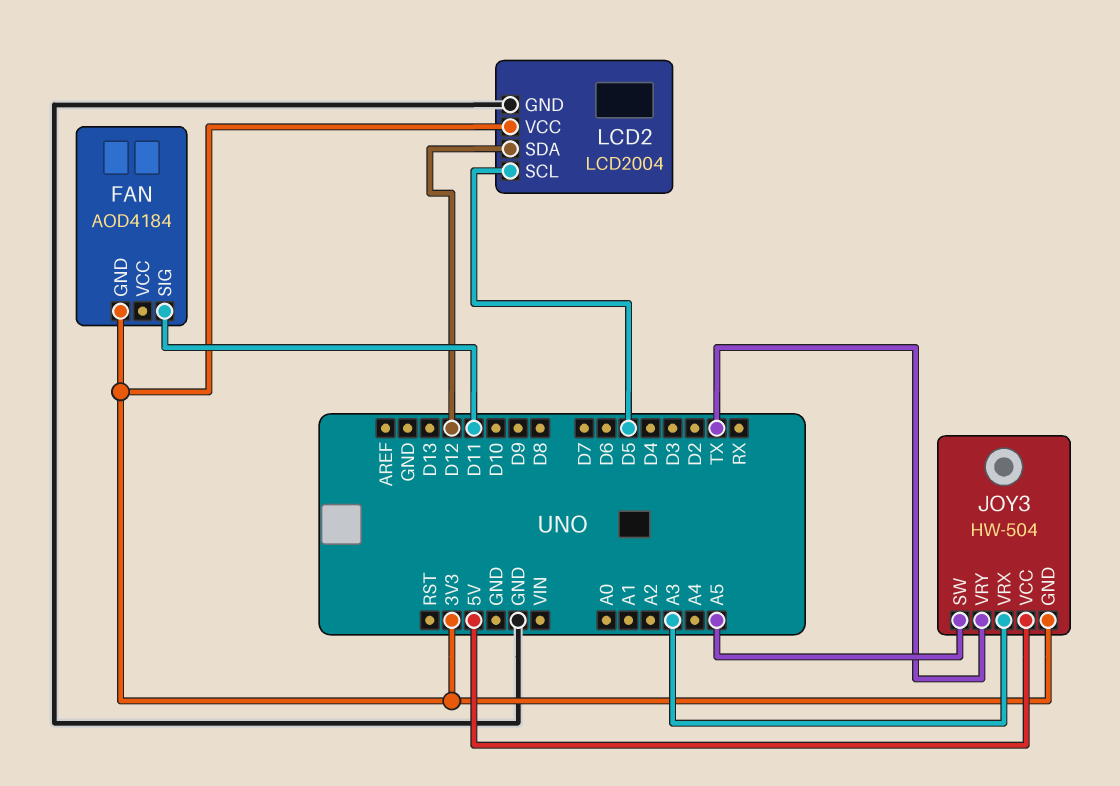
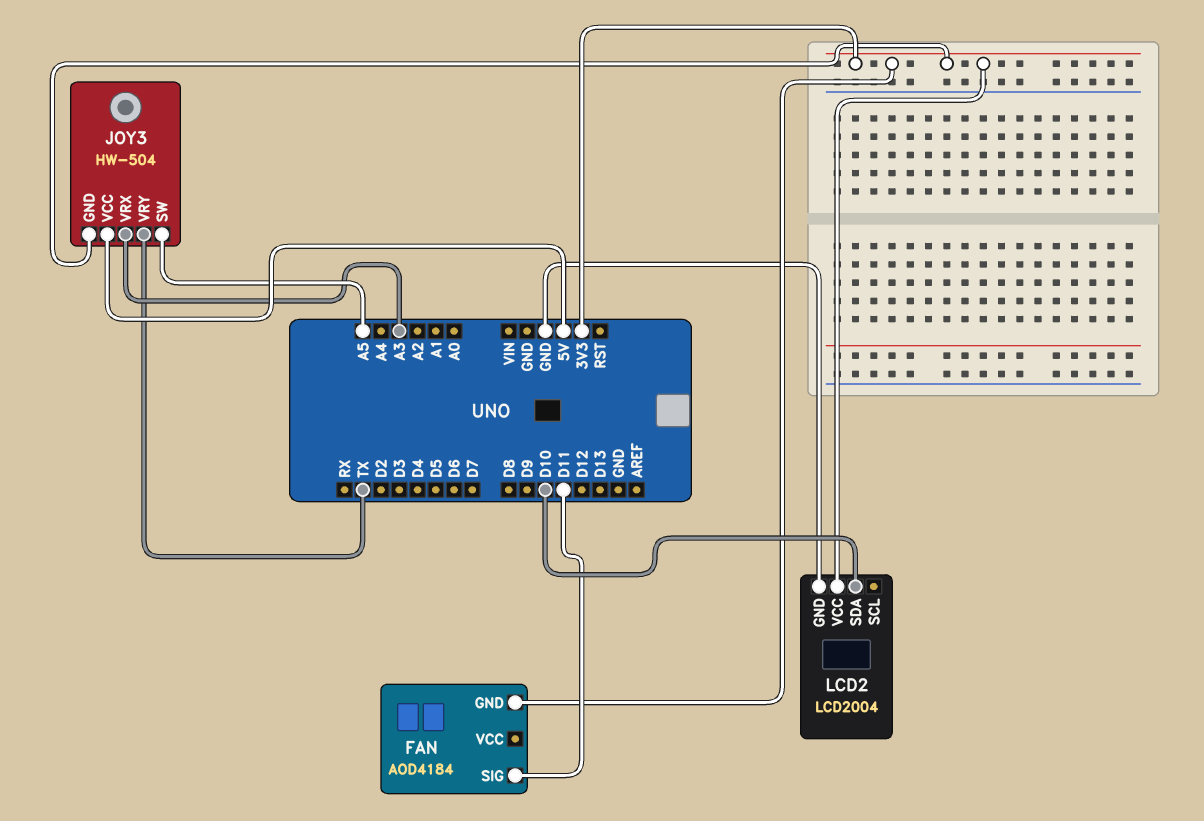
LCD2 pin SCL: D5 -> none
LCD2 pin SDA: D12 -> D10

